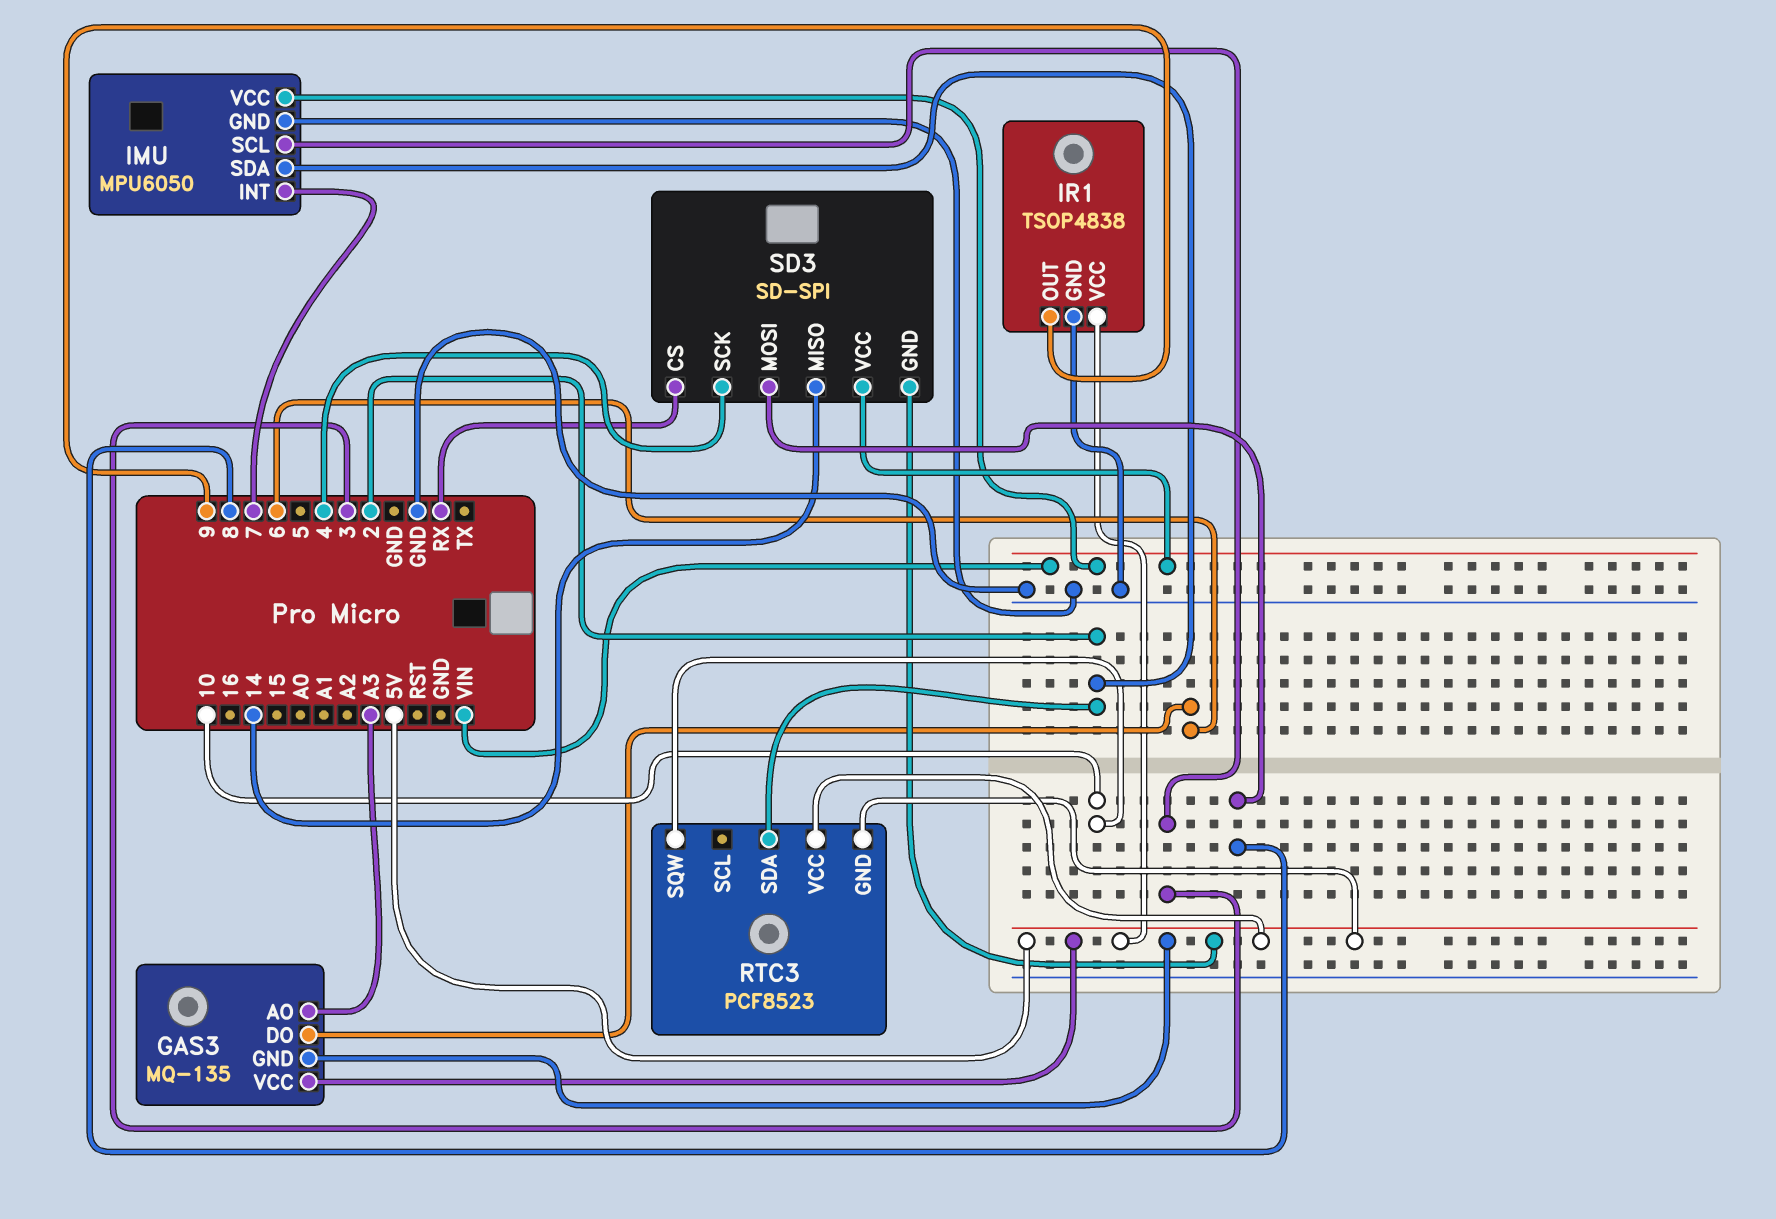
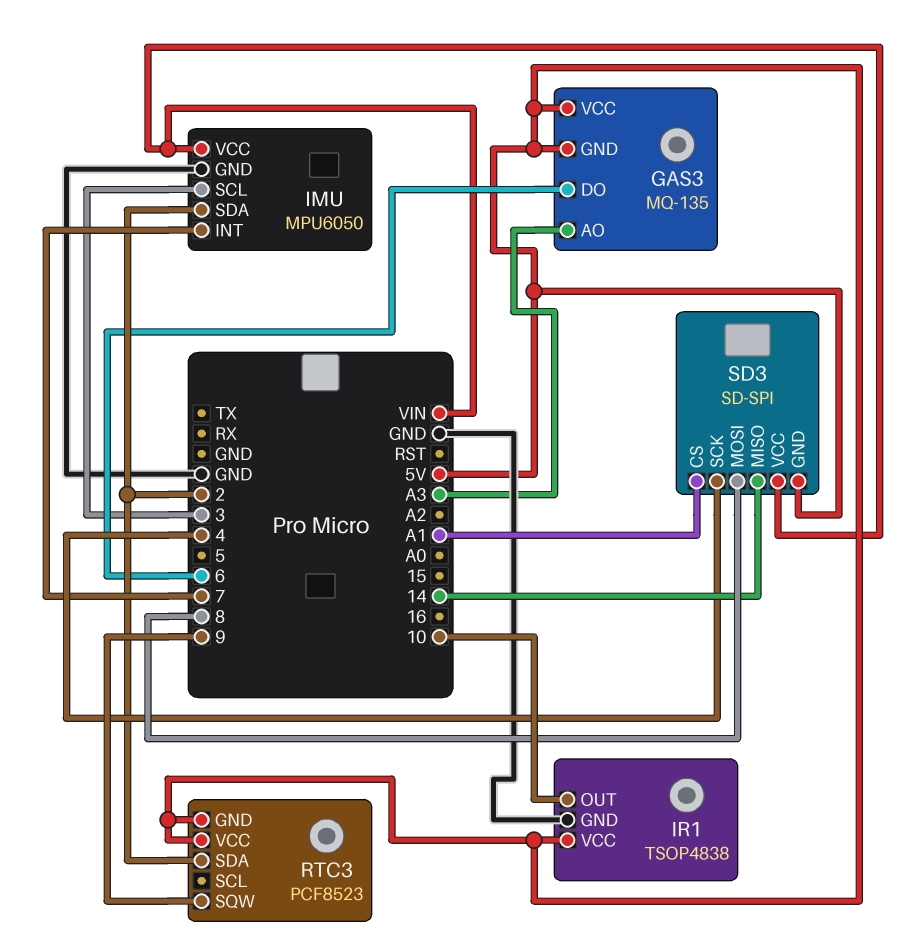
IR1 pin OUT: 9 -> 10
RTC3 pin SQW: 10 -> 9
SD3 pin CS: RX -> A1

